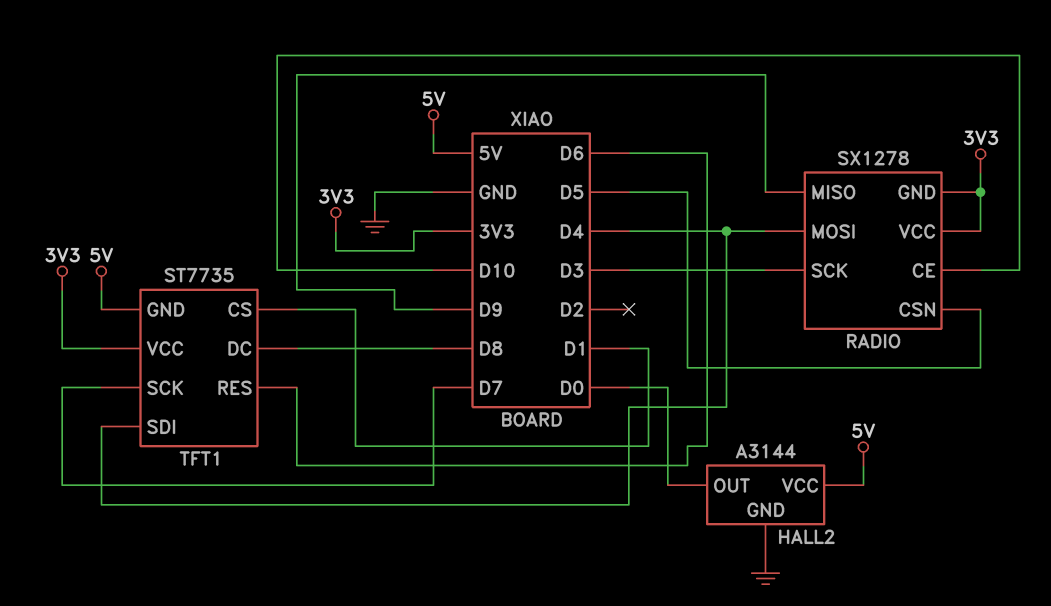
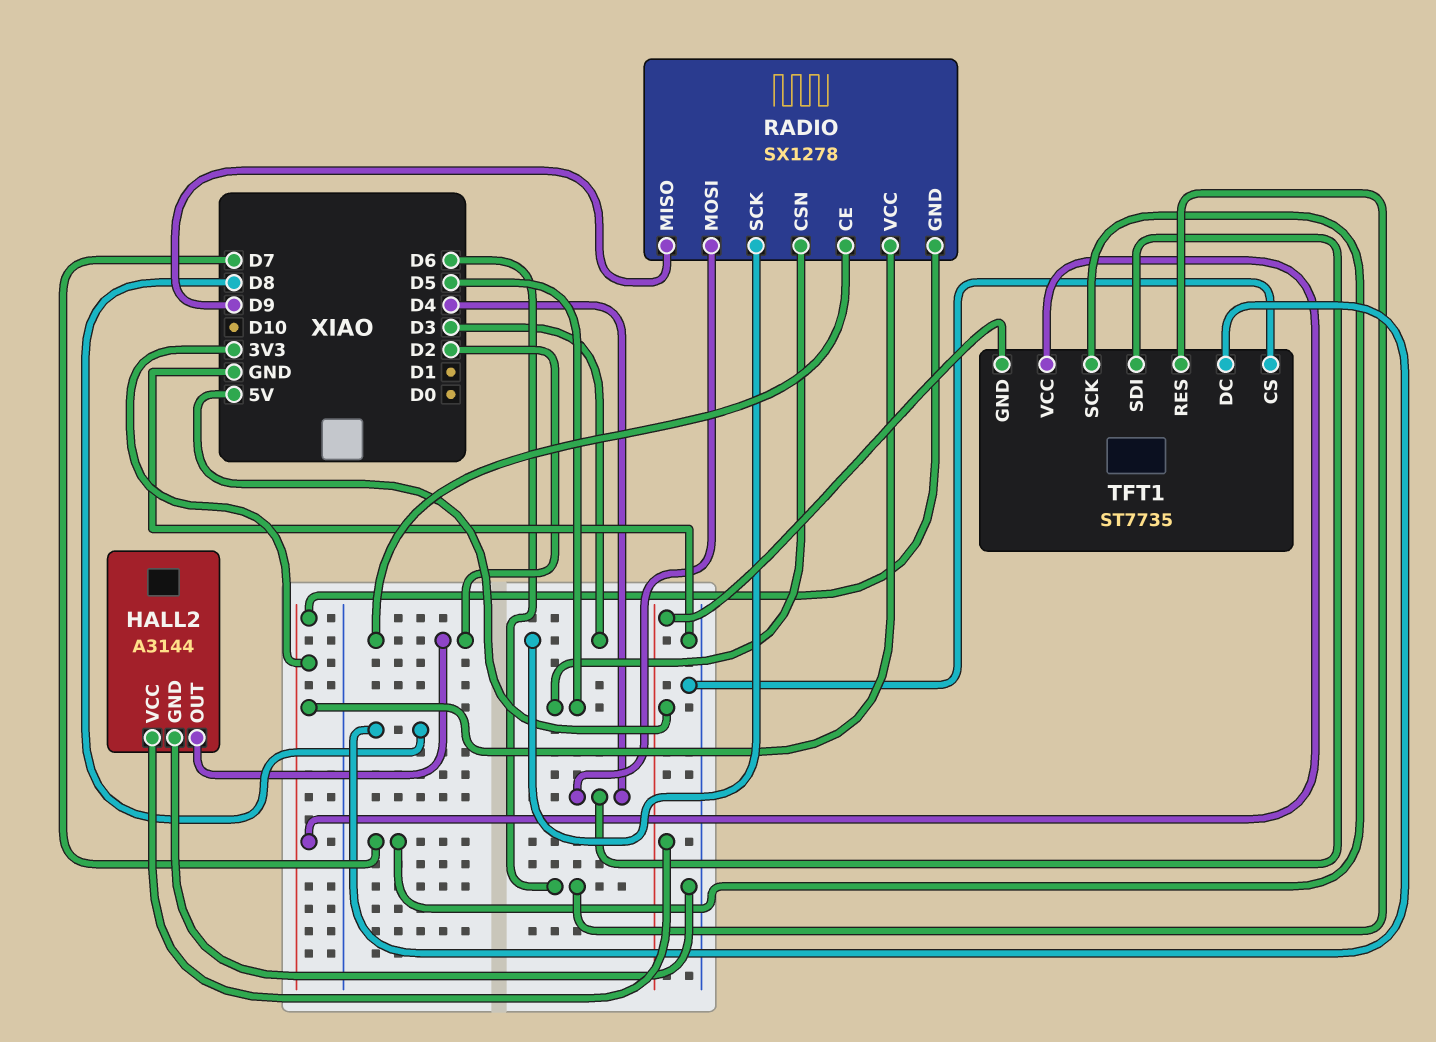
HALL2 pin OUT: D0 -> D2
RADIO pin CE: D10 -> D2
TFT1 pin CS: D1 -> GND

